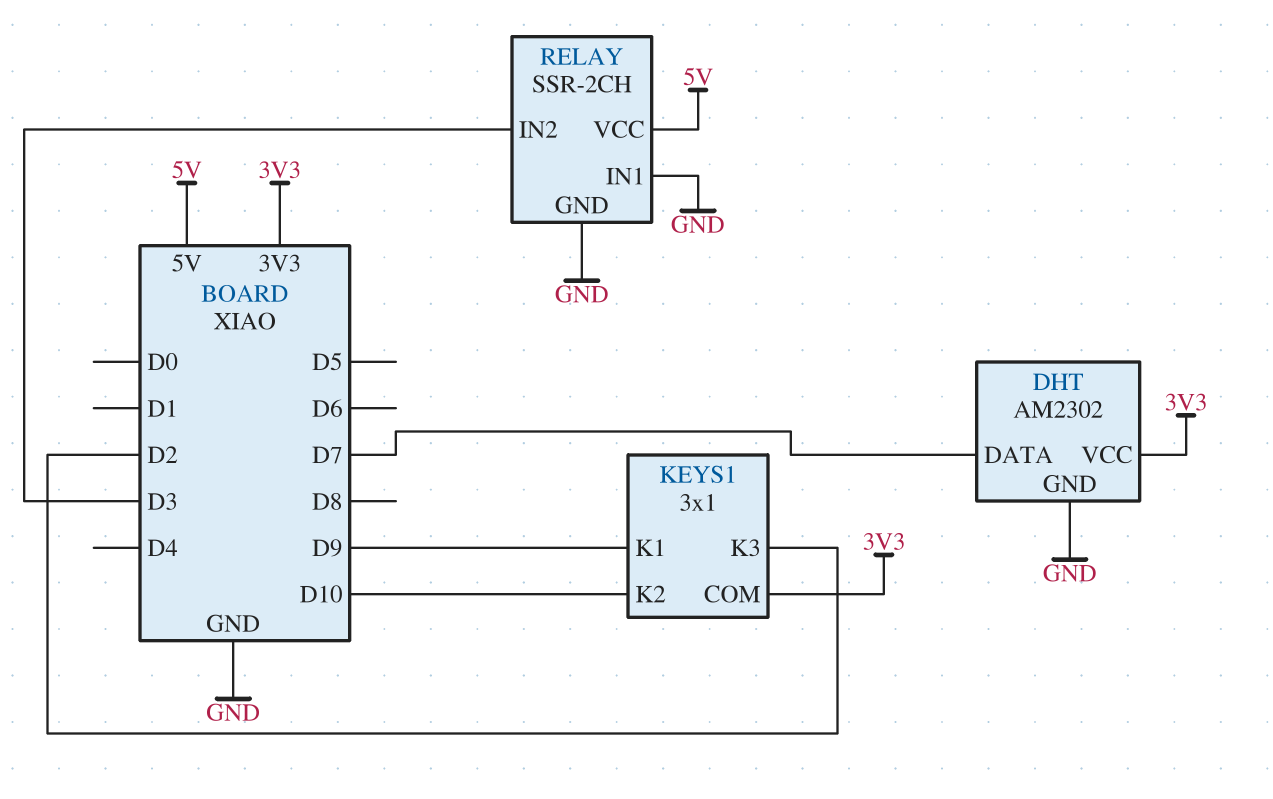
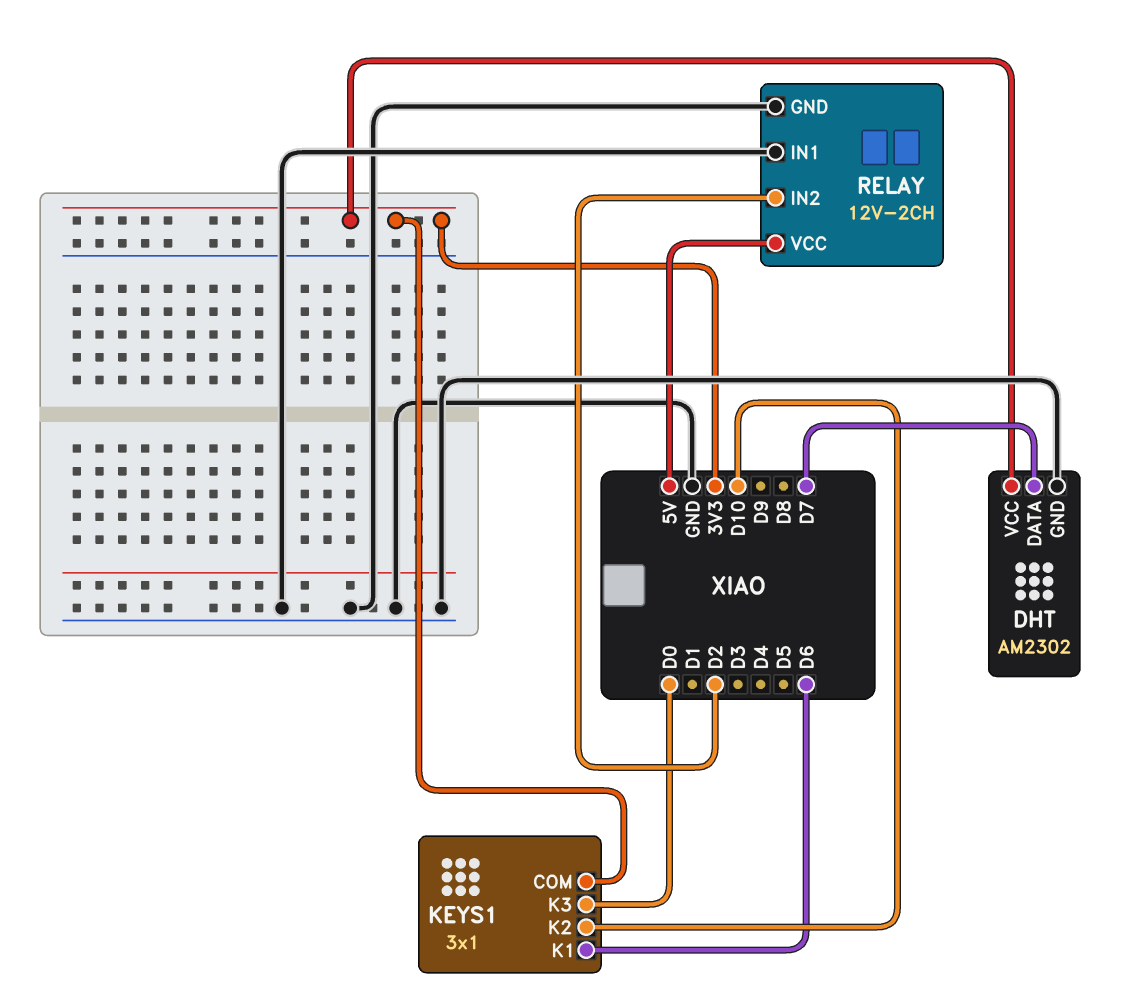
KEYS1 pin K1: D9 -> D6
KEYS1 pin K3: D2 -> D0
RELAY: SSR-2CH -> 12V-2CH
RELAY pin IN2: D3 -> D2

